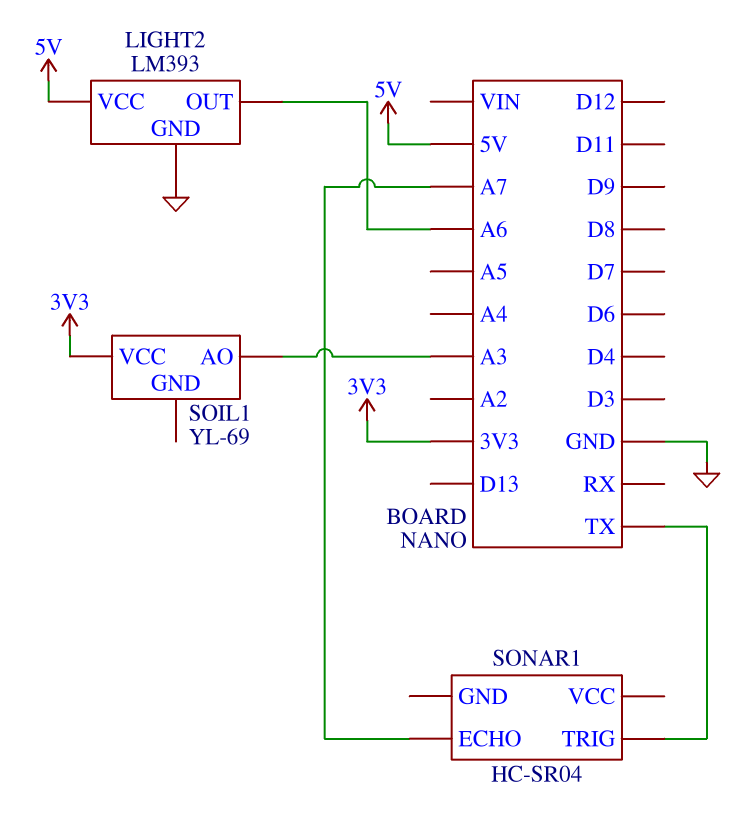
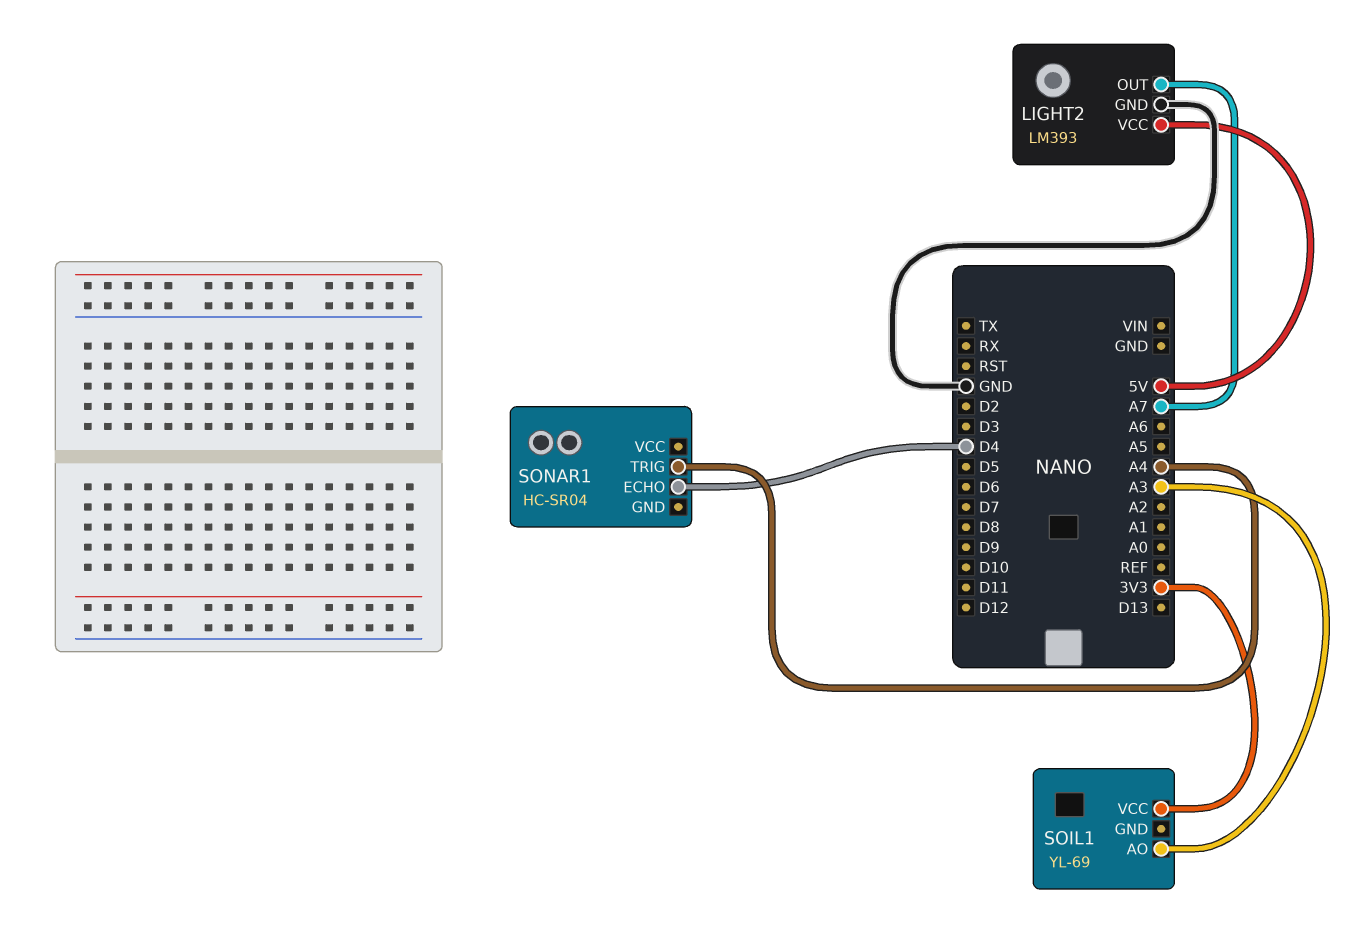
LIGHT2 pin OUT: A6 -> A7
SONAR1 pin ECHO: A7 -> D4
SONAR1 pin TRIG: TX -> A4

